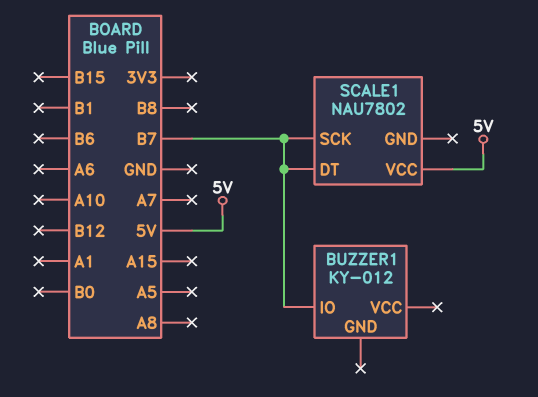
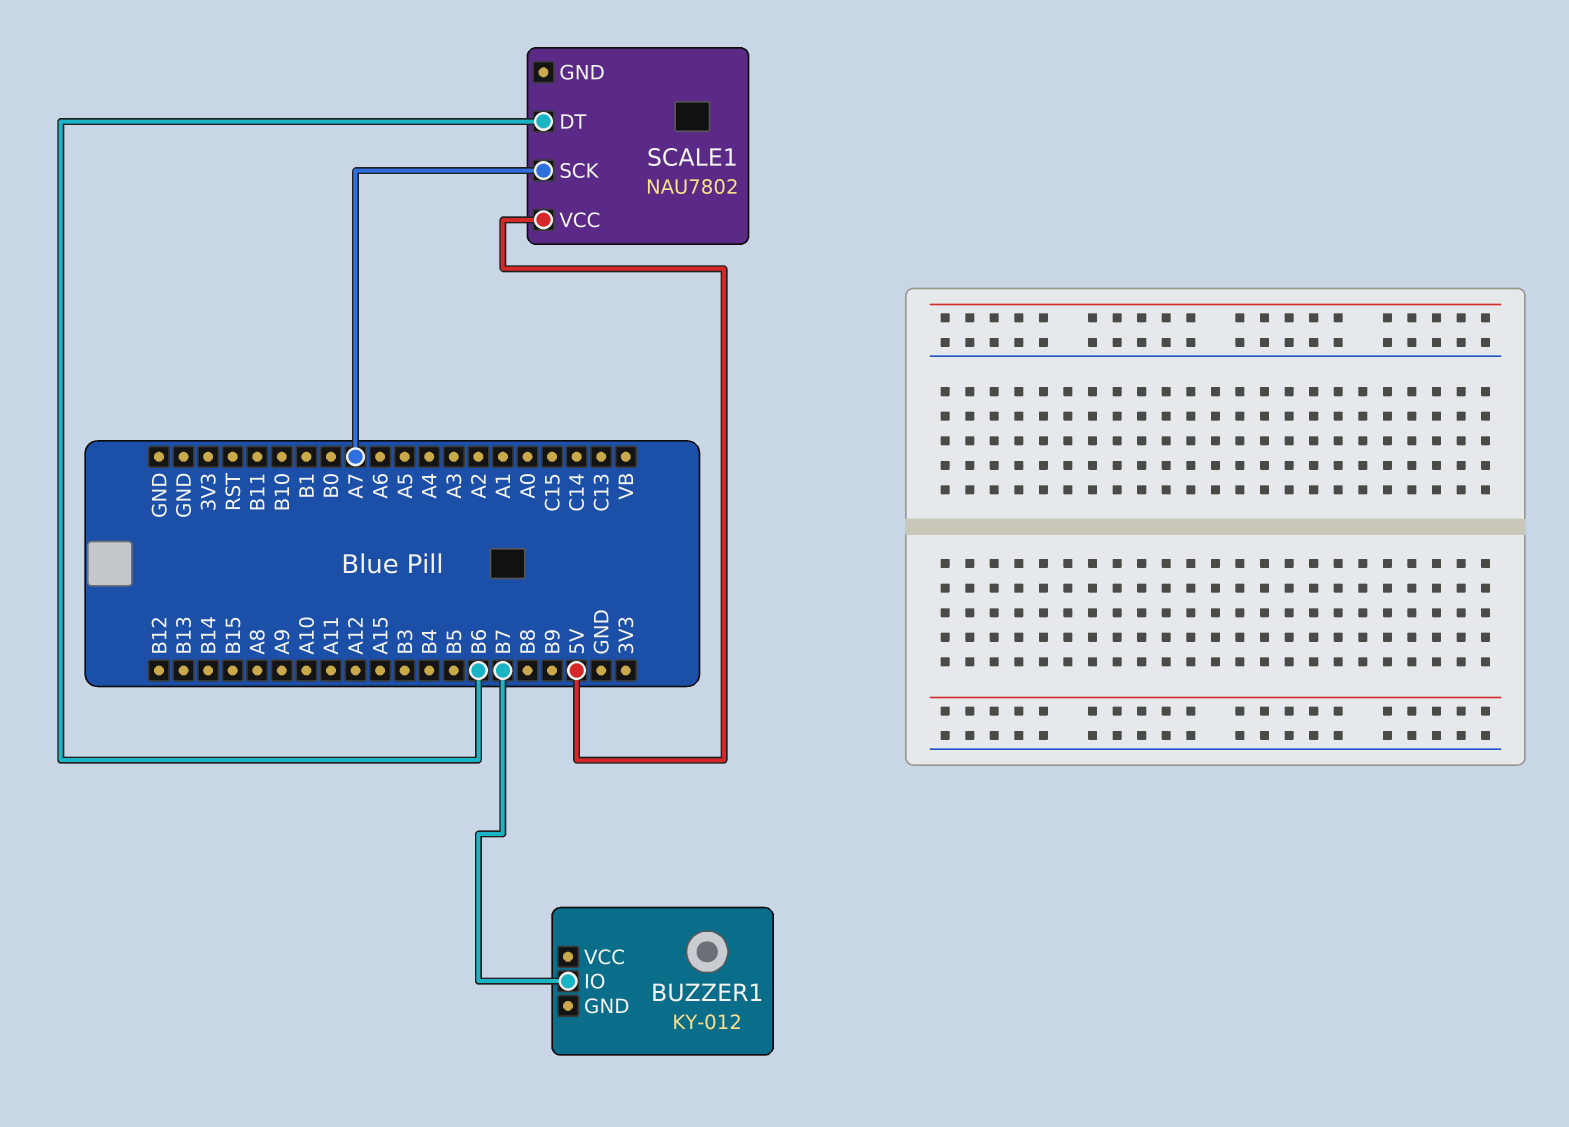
SCALE1 pin DT: B7 -> B6
SCALE1 pin SCK: B7 -> A7

